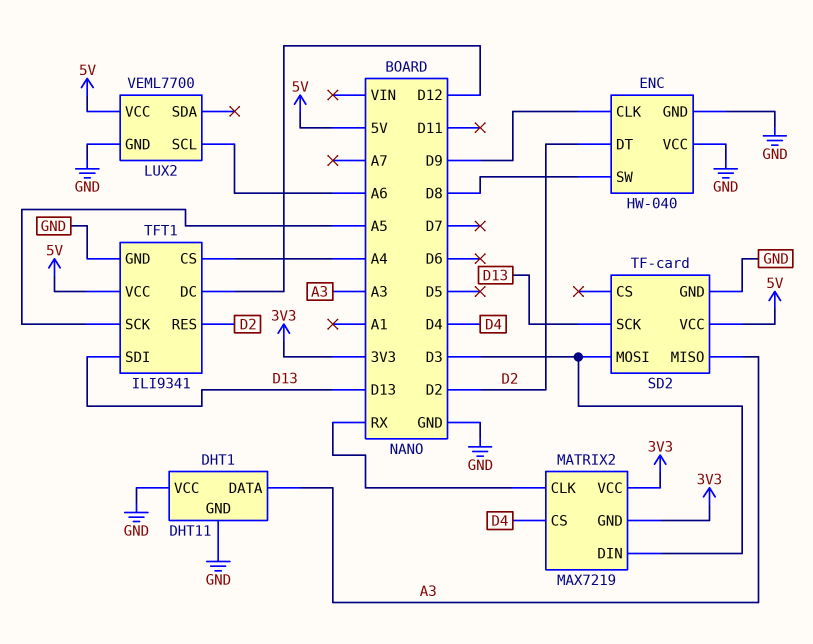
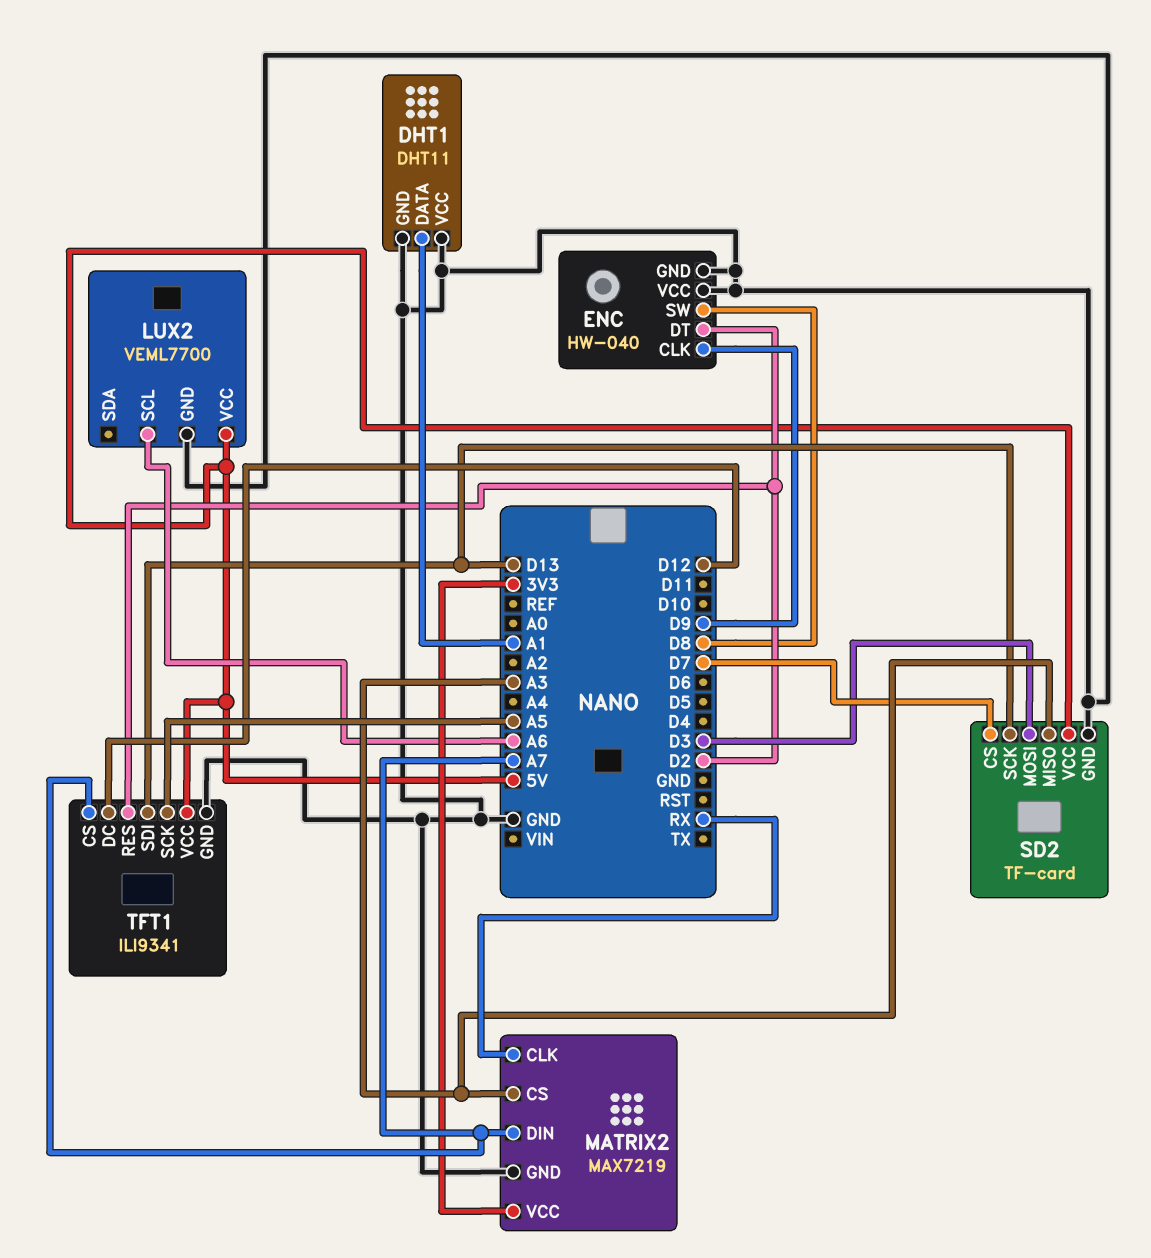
DHT1 pin DATA: A3 -> A1
MATRIX2 pin CS: D4 -> A3
MATRIX2 pin DIN: D3 -> A7
MATRIX2 pin GND: 3V3 -> GND
SD2 pin CS: none -> D7
TFT1 pin CS: A4 -> A7

